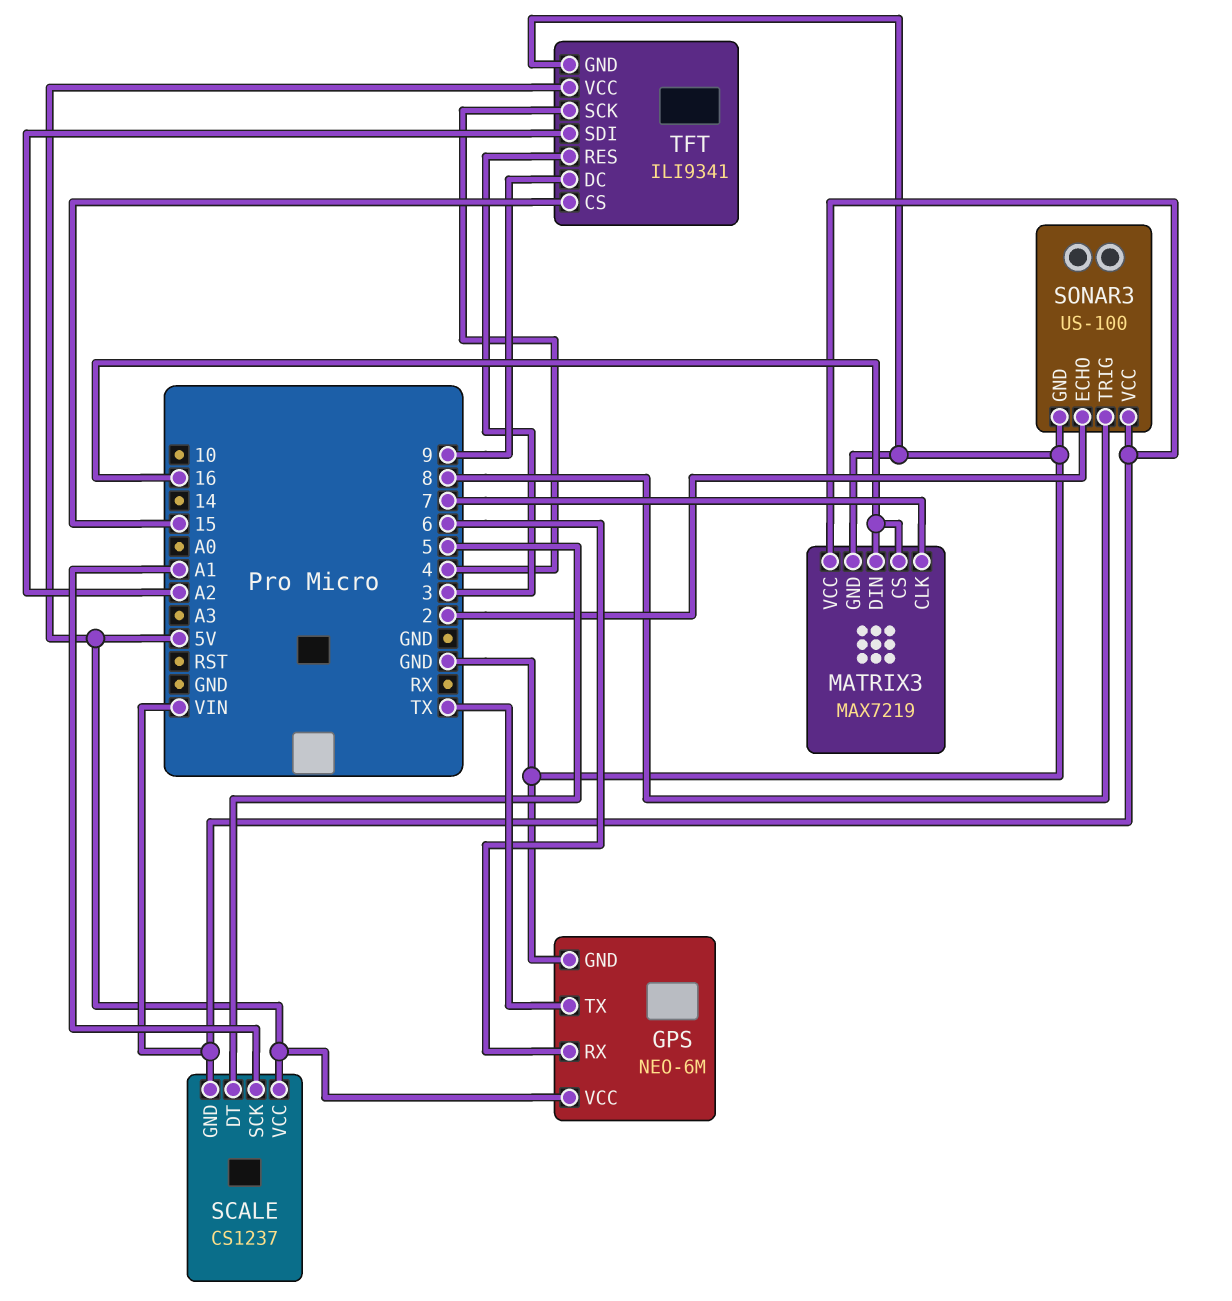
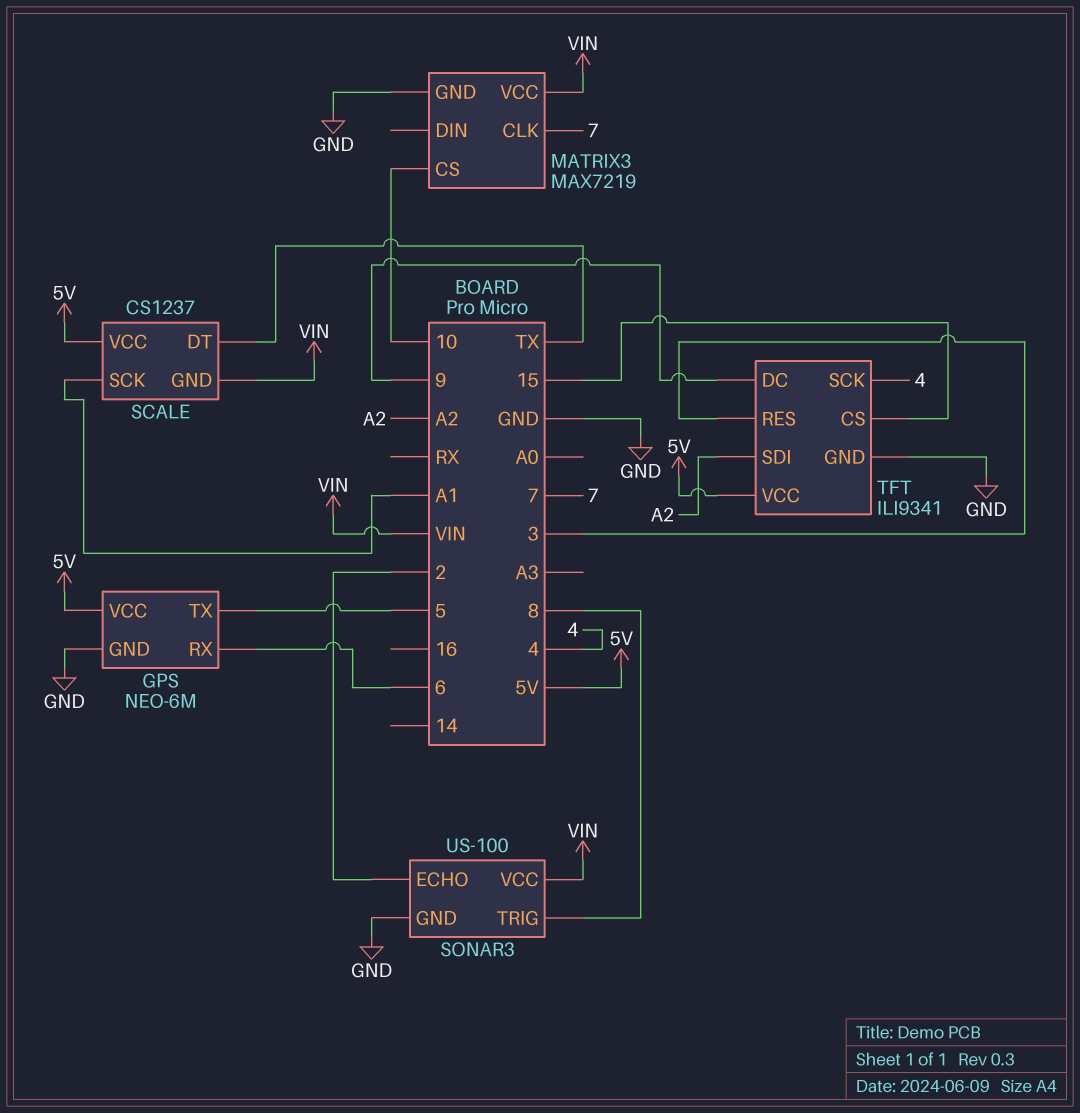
GPS pin TX: TX -> 5
MATRIX3 pin CS: 16 -> 10
MATRIX3 pin DIN: 16 -> none
SCALE pin DT: 5 -> TX

